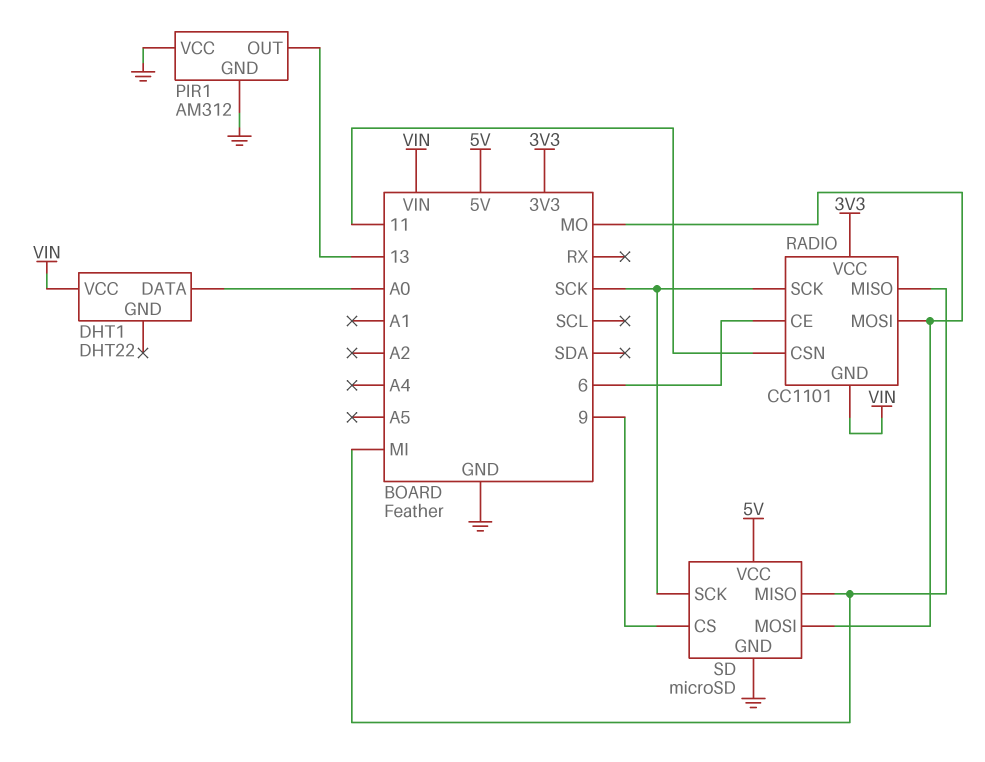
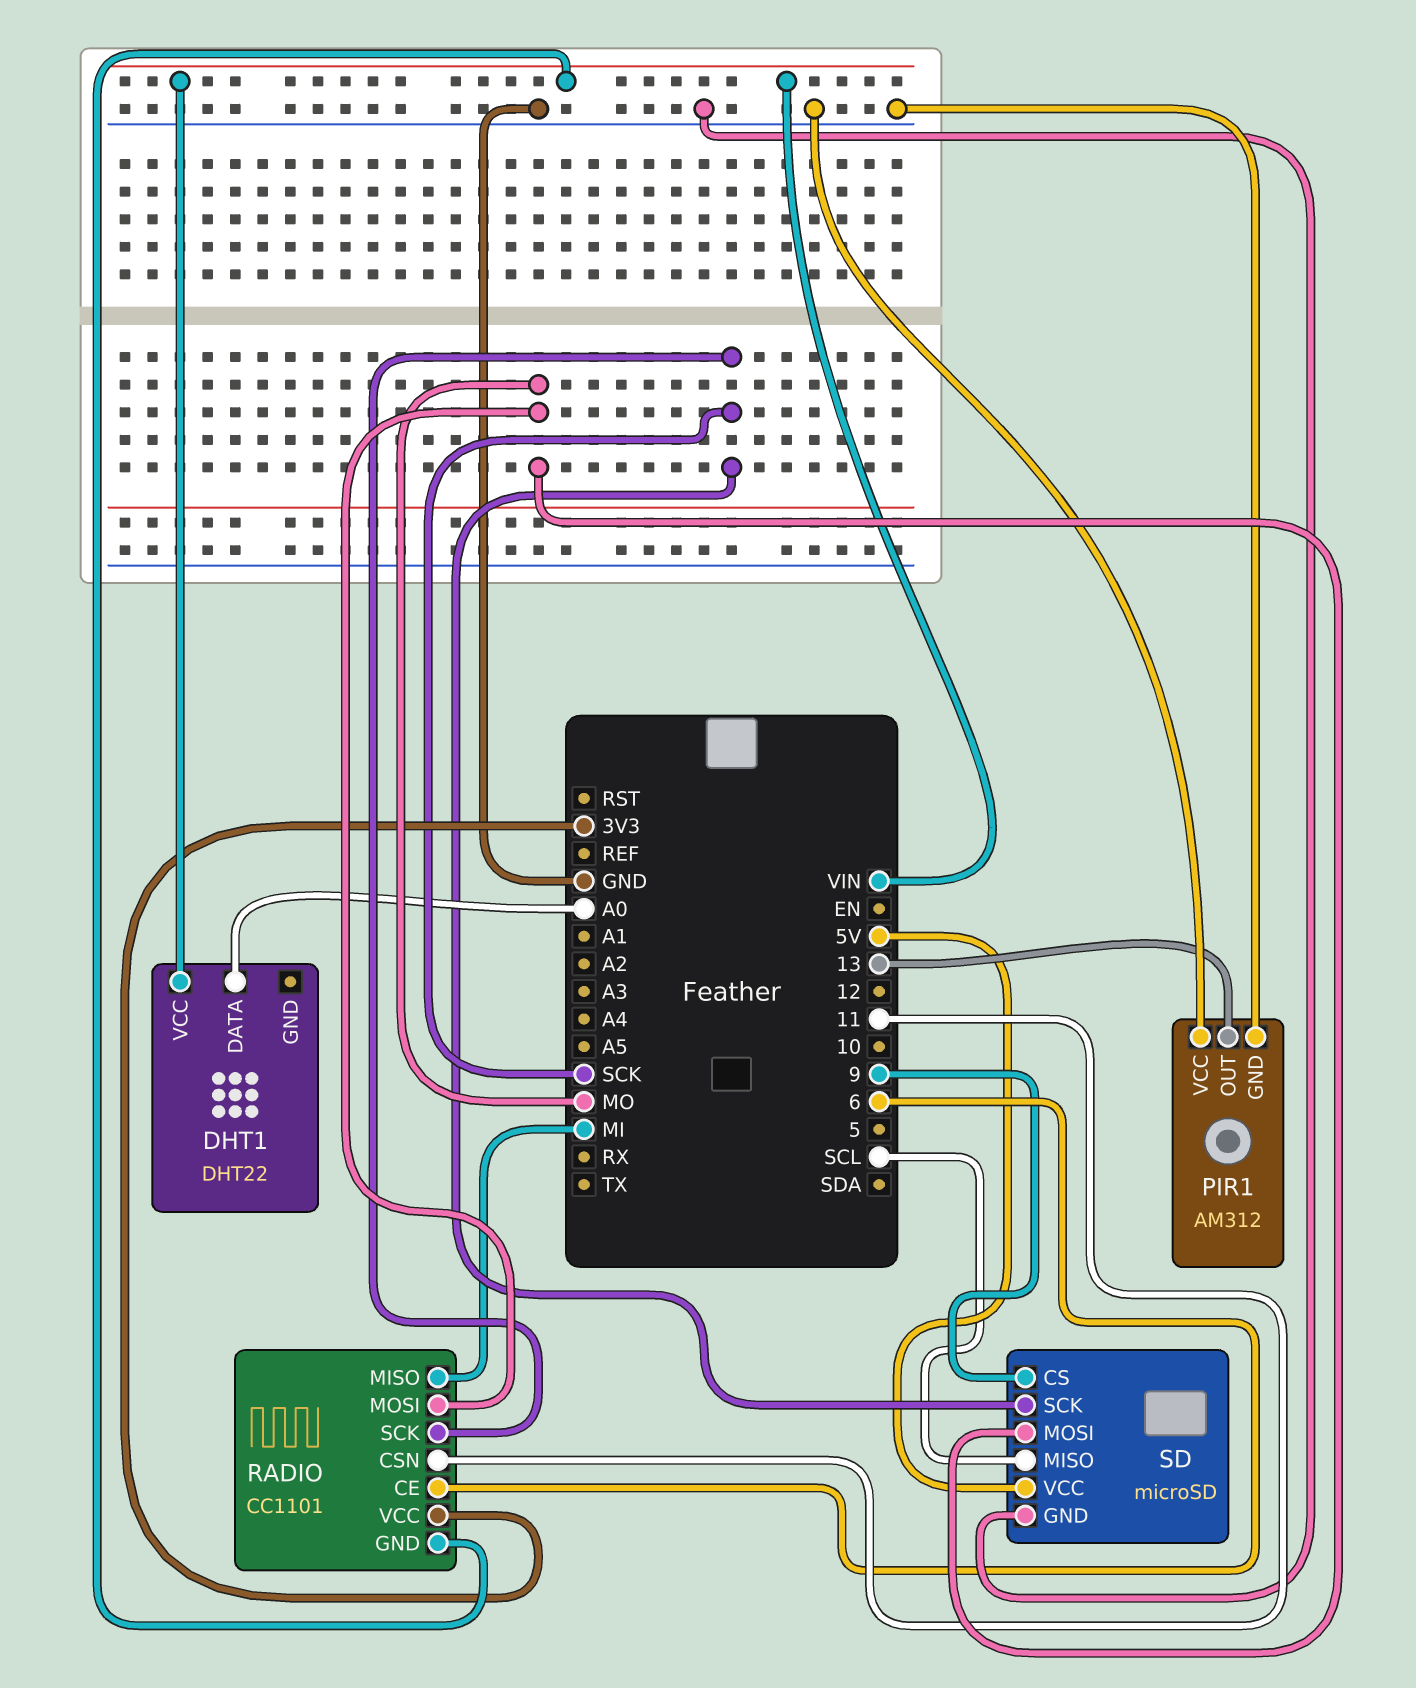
SD pin MISO: MI -> SCL

